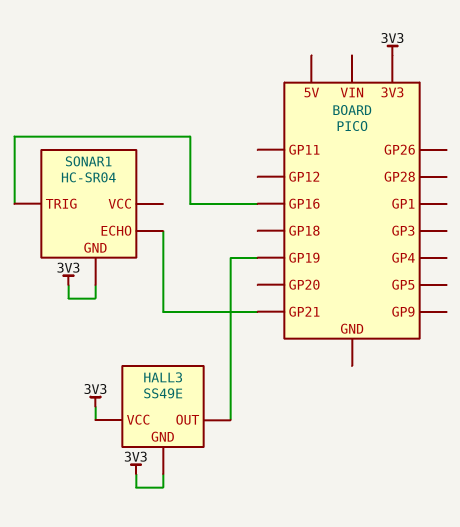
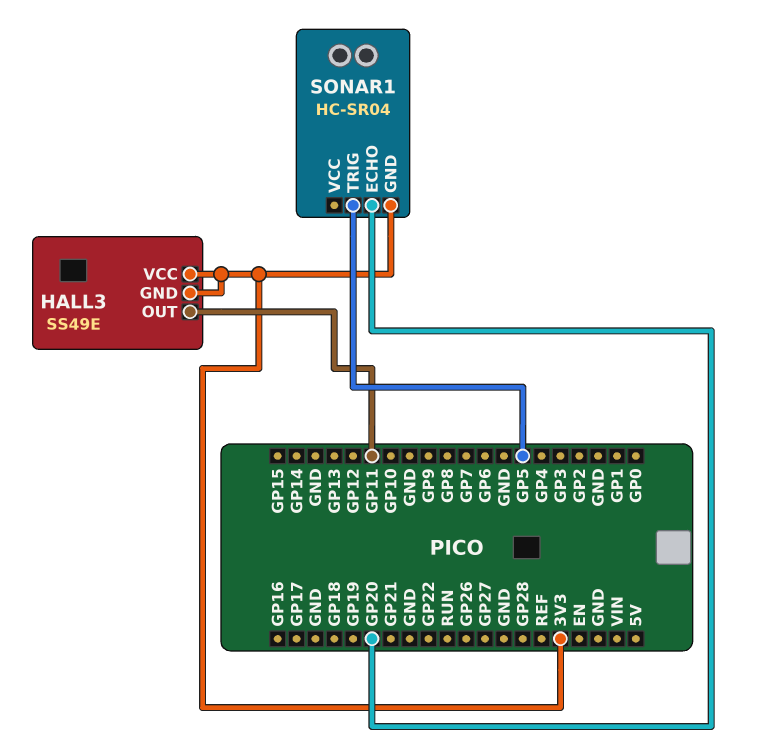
HALL3 pin OUT: GP19 -> GP11
SONAR1 pin ECHO: GP21 -> GP20
SONAR1 pin TRIG: GP16 -> GP5

